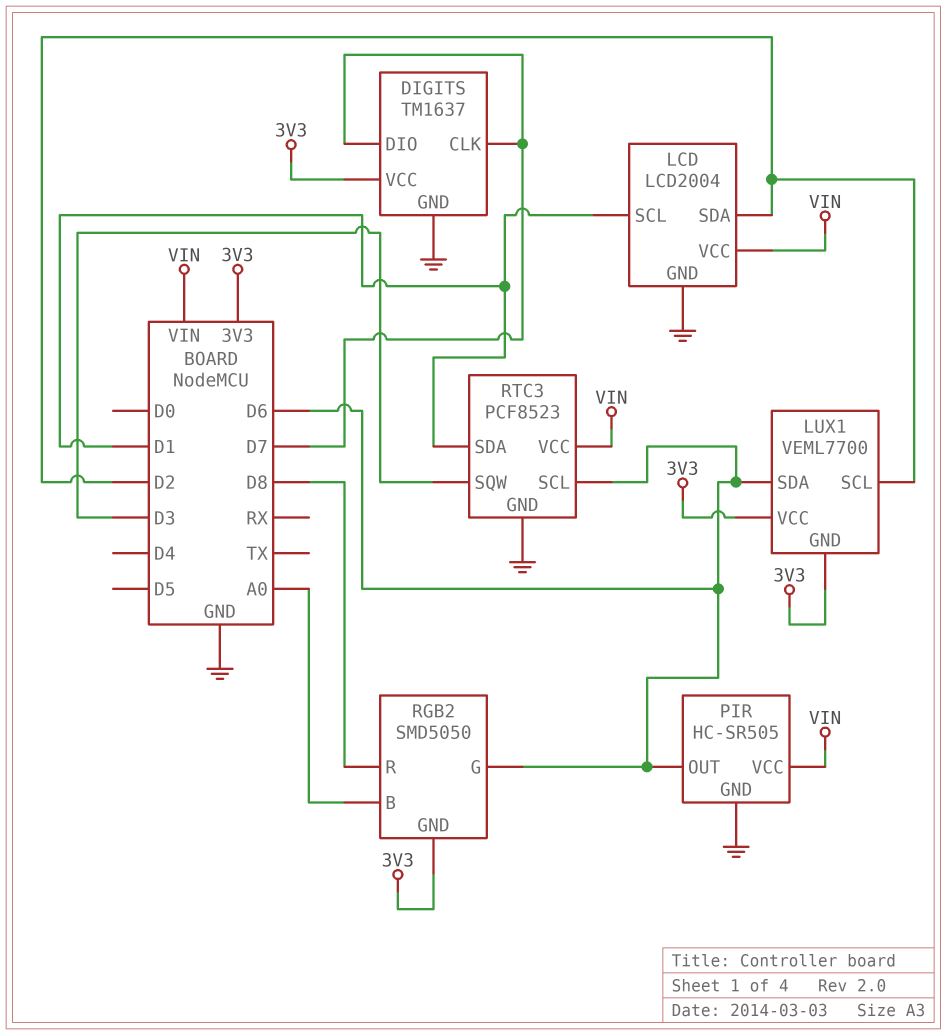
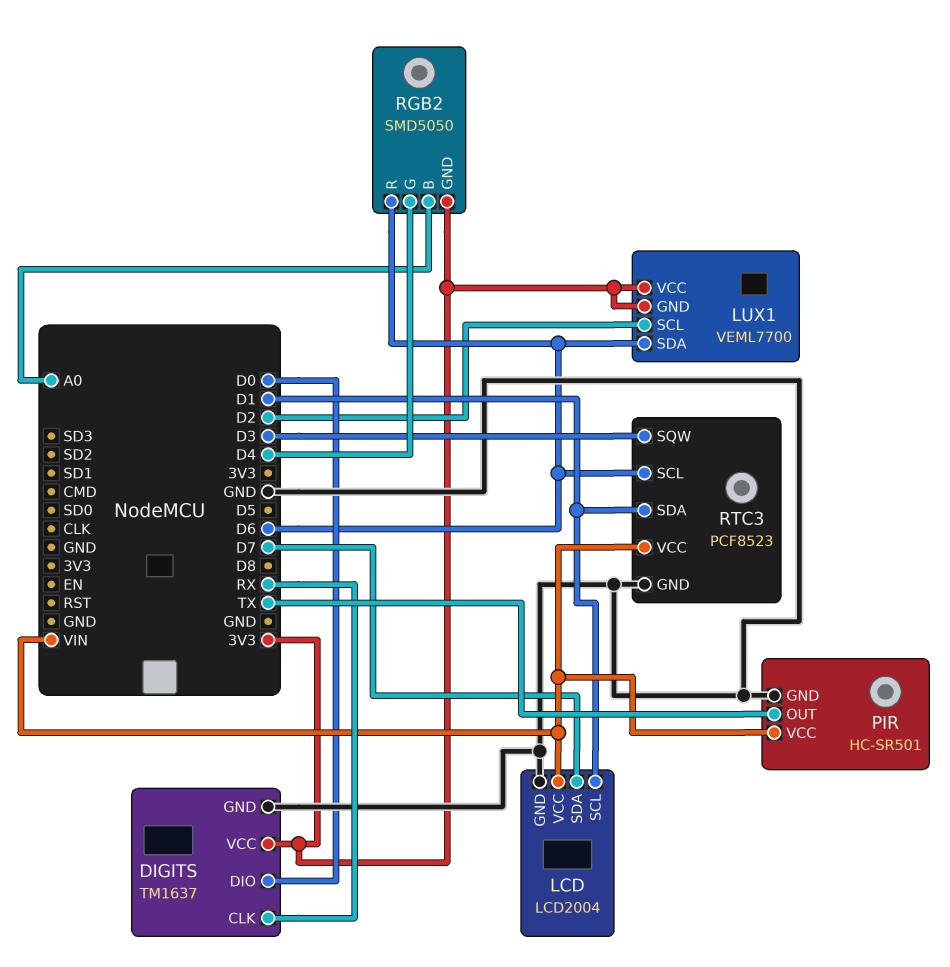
DIGITS pin CLK: D7 -> RX
DIGITS pin DIO: D7 -> D0
LCD pin SDA: D2 -> D7
PIR: HC-SR505 -> HC-SR501
PIR pin OUT: D6 -> TX
RGB2 pin G: D6 -> D4
RGB2 pin R: D8 -> D6

